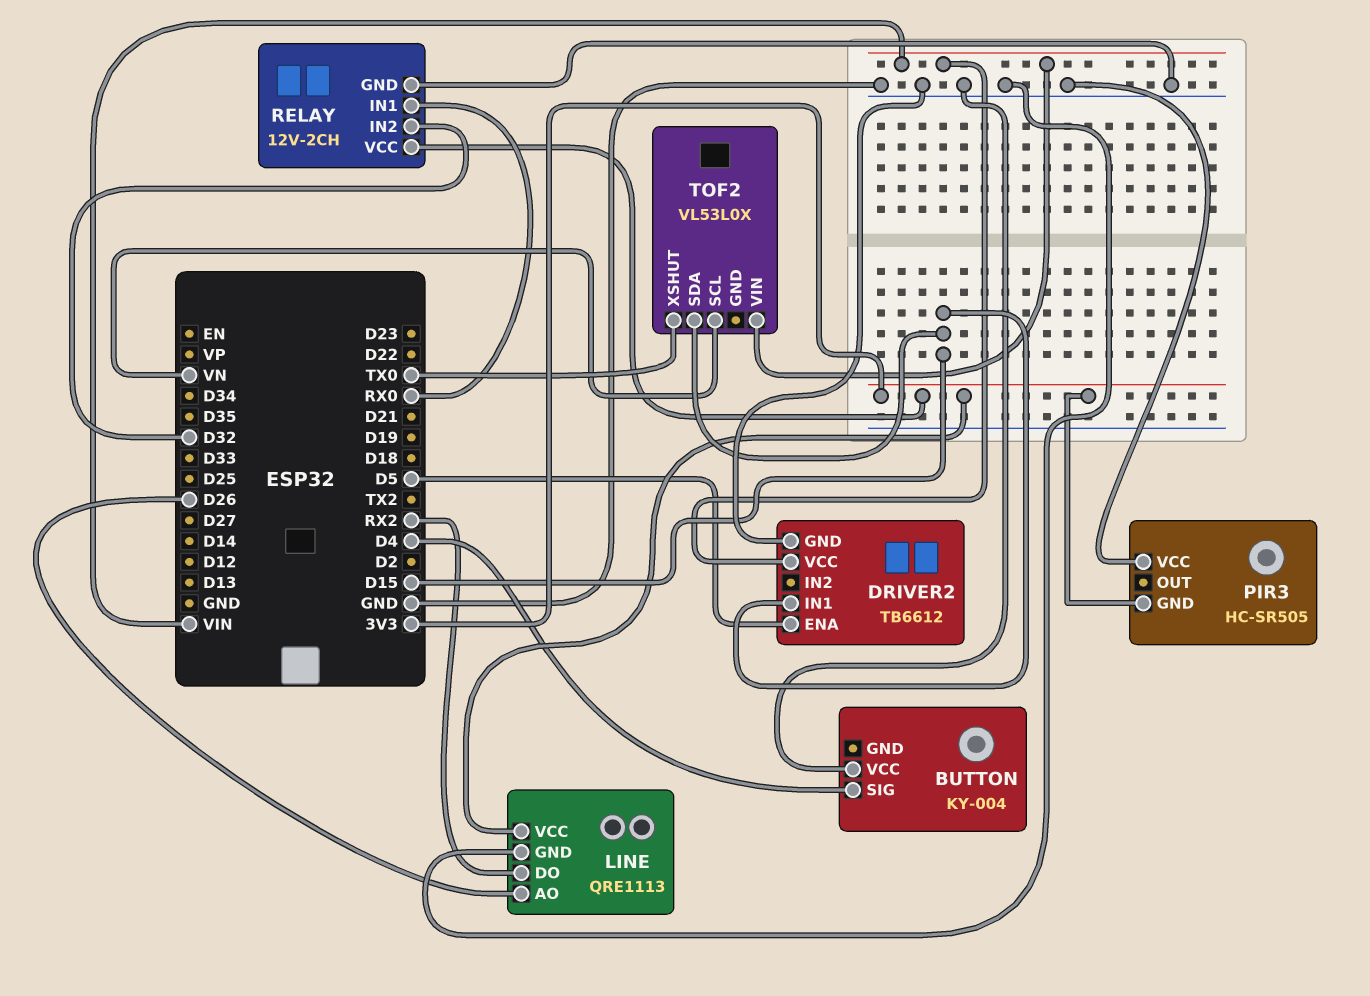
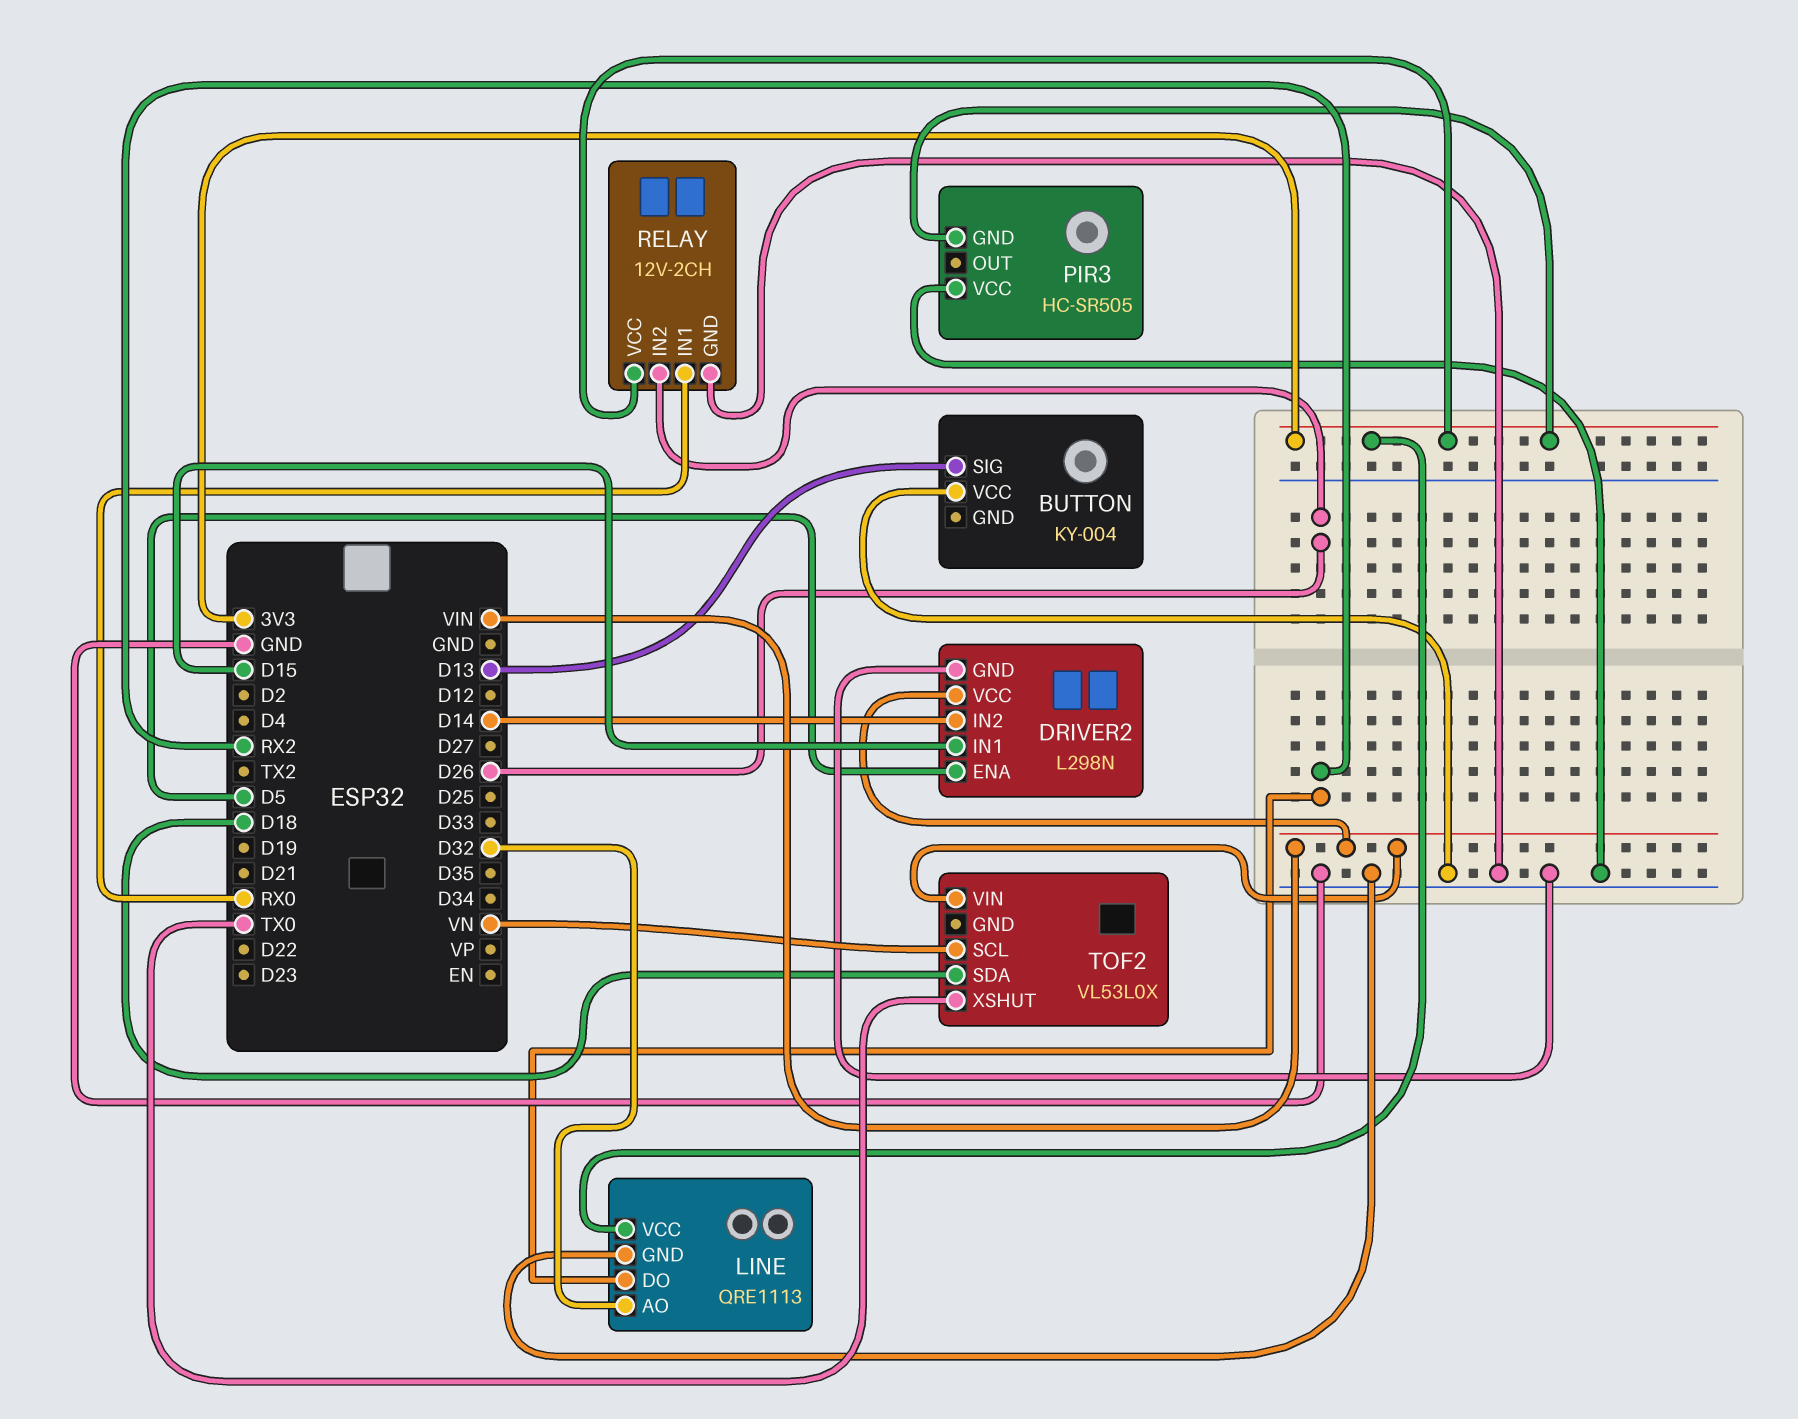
BUTTON pin SIG: D4 -> D13
DRIVER2: TB6612 -> L298N
DRIVER2 pin IN2: none -> D14
LINE pin AO: D26 -> D32
RELAY pin IN2: D32 -> D26
TOF2 pin SDA: D15 -> D18

